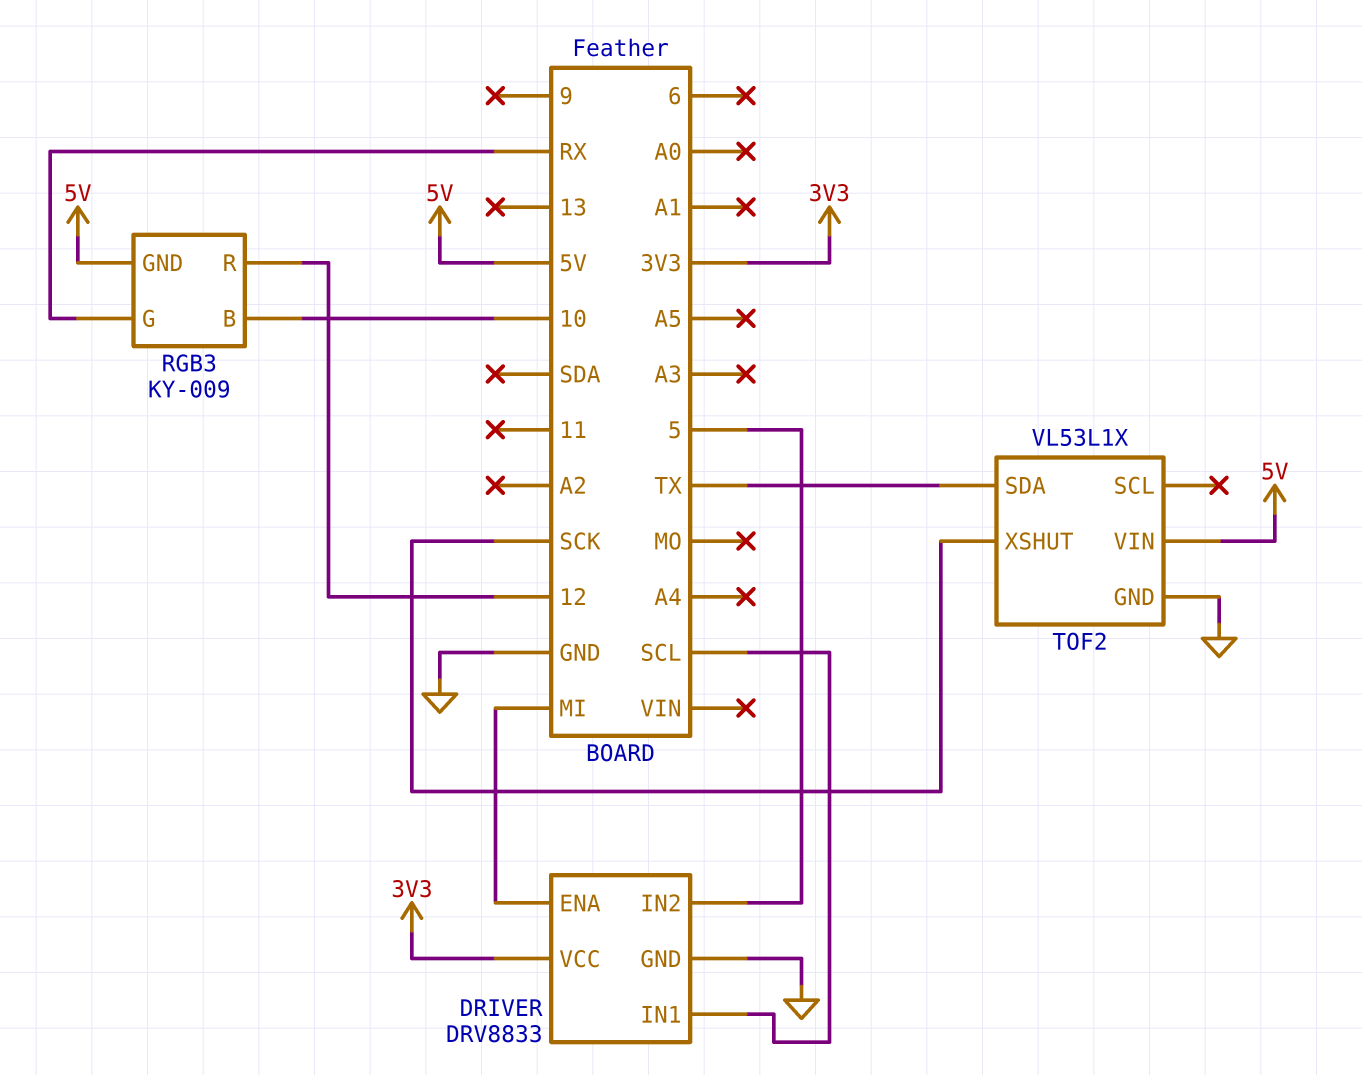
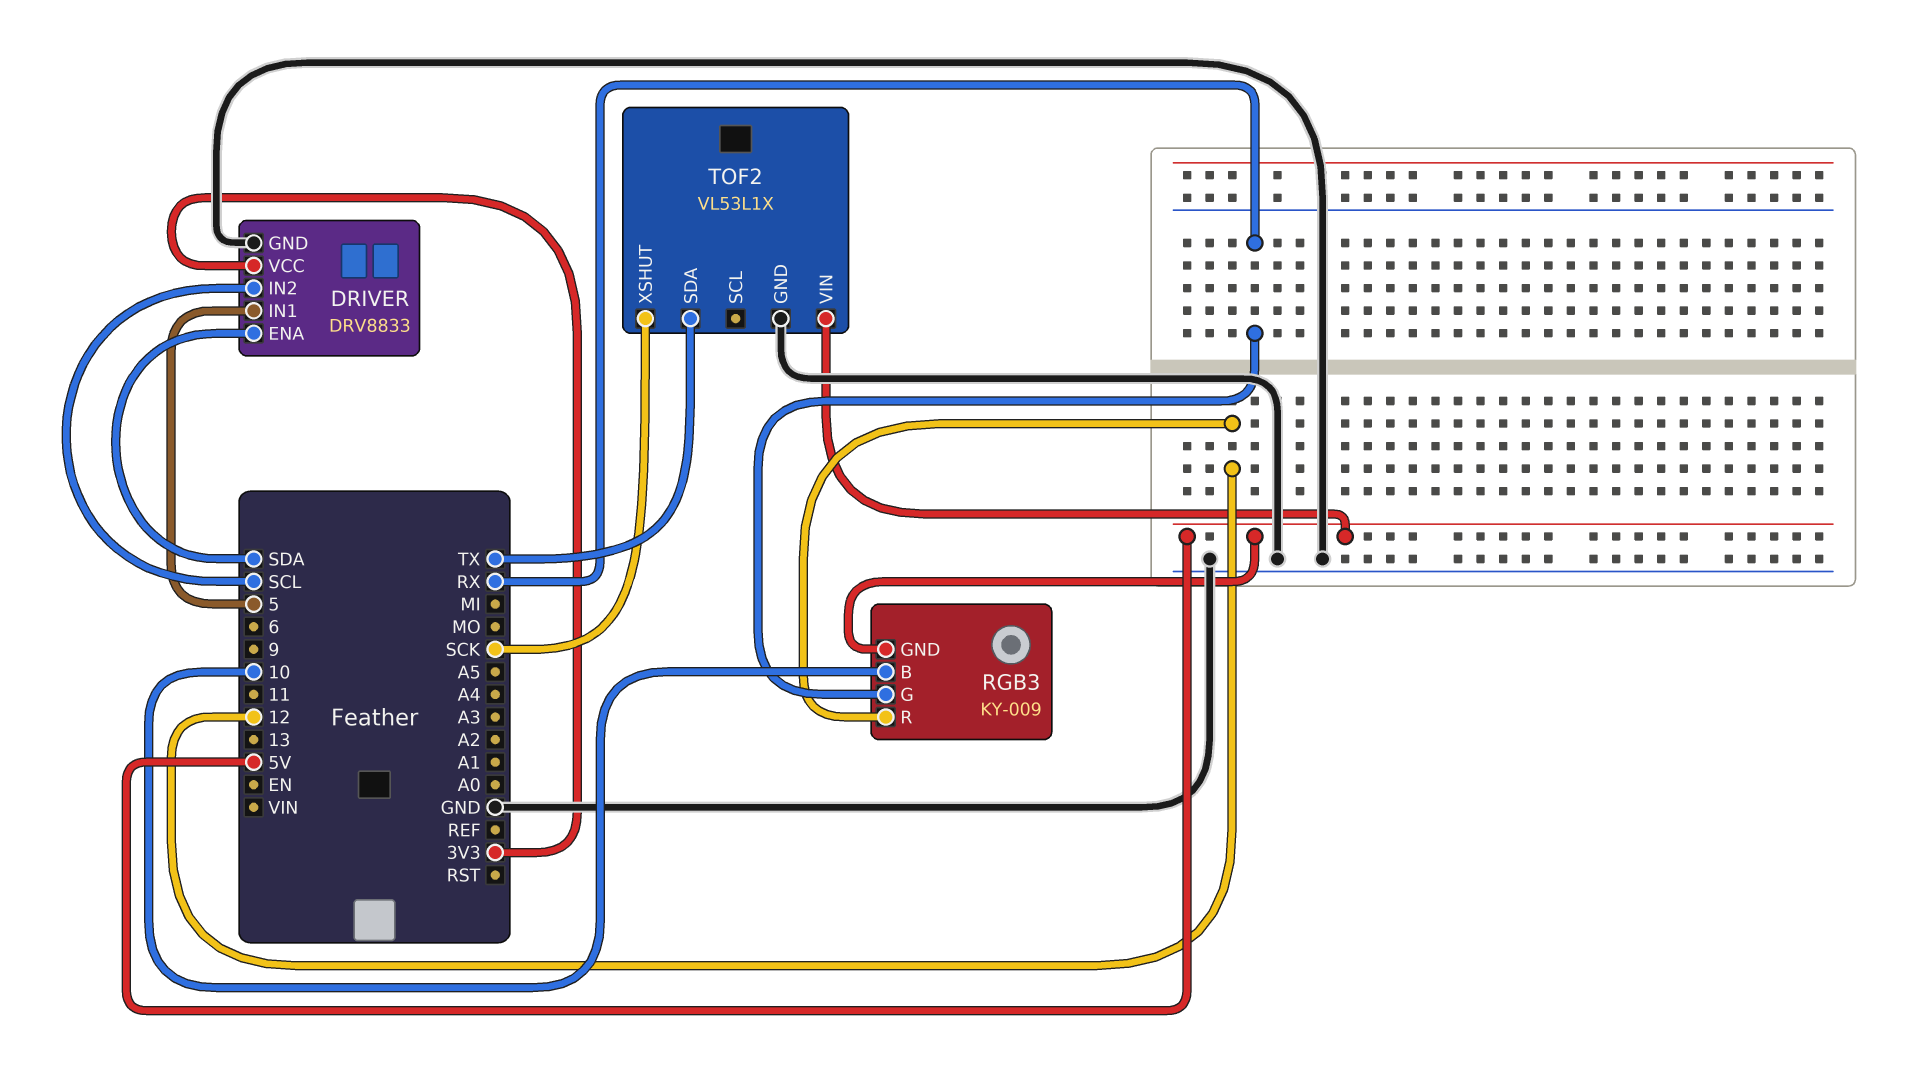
DRIVER pin ENA: MI -> SDA
DRIVER pin IN1: SCL -> 5
DRIVER pin IN2: 5 -> SCL

